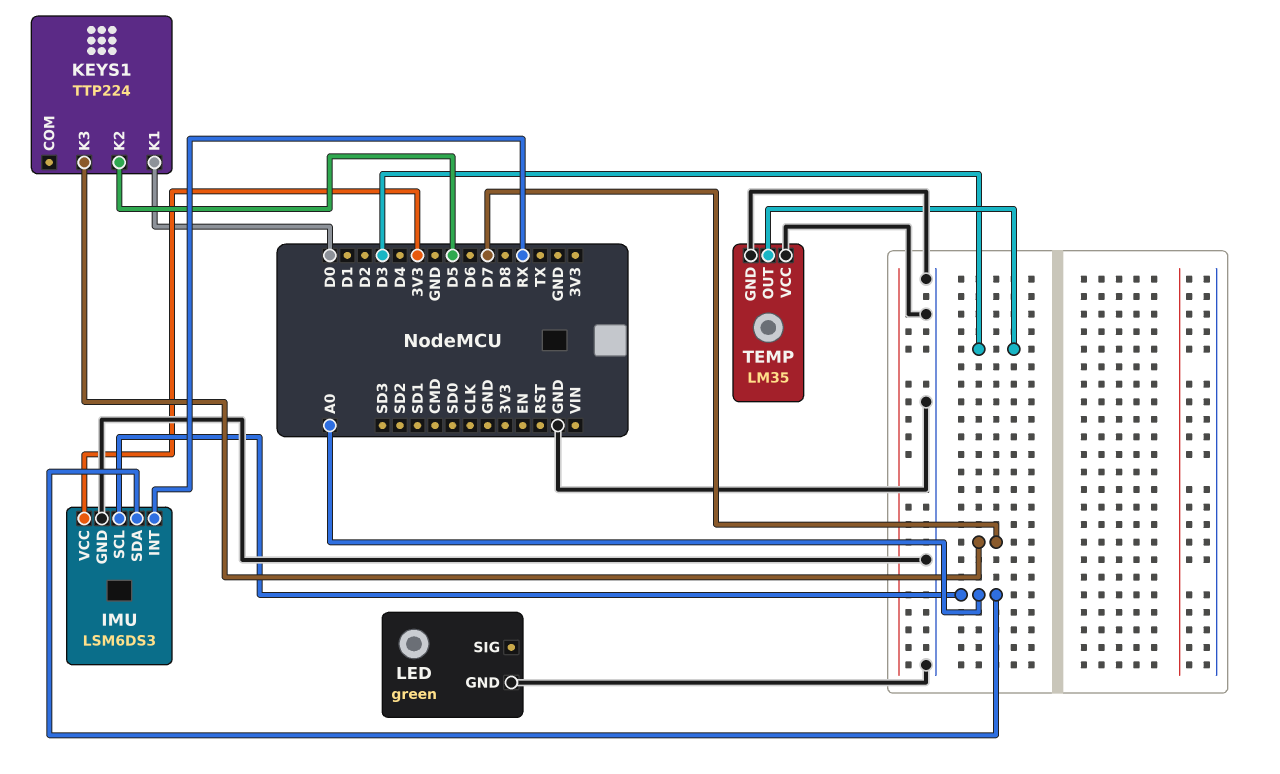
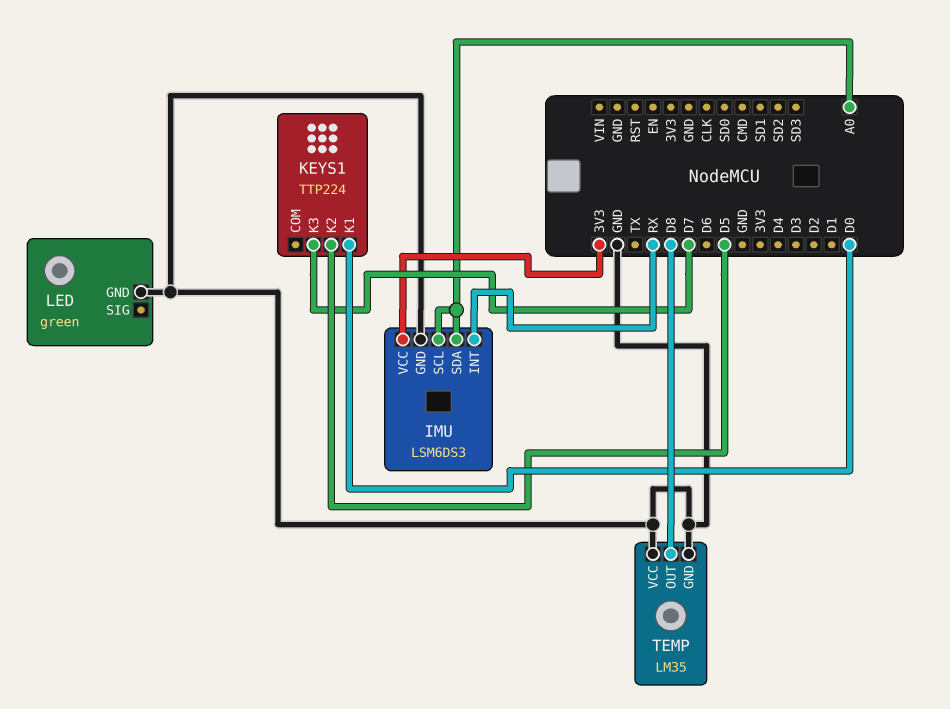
TEMP pin OUT: D3 -> D8

